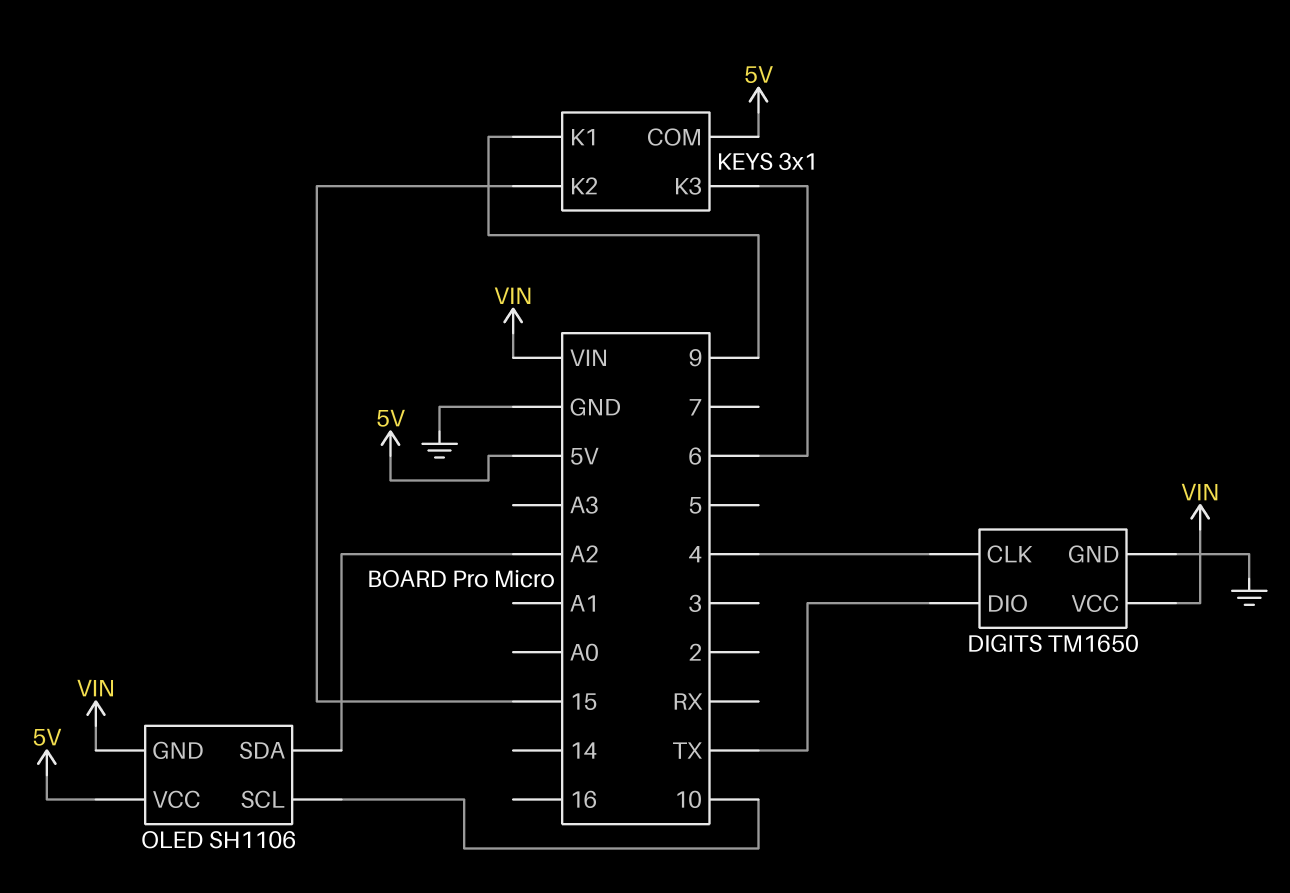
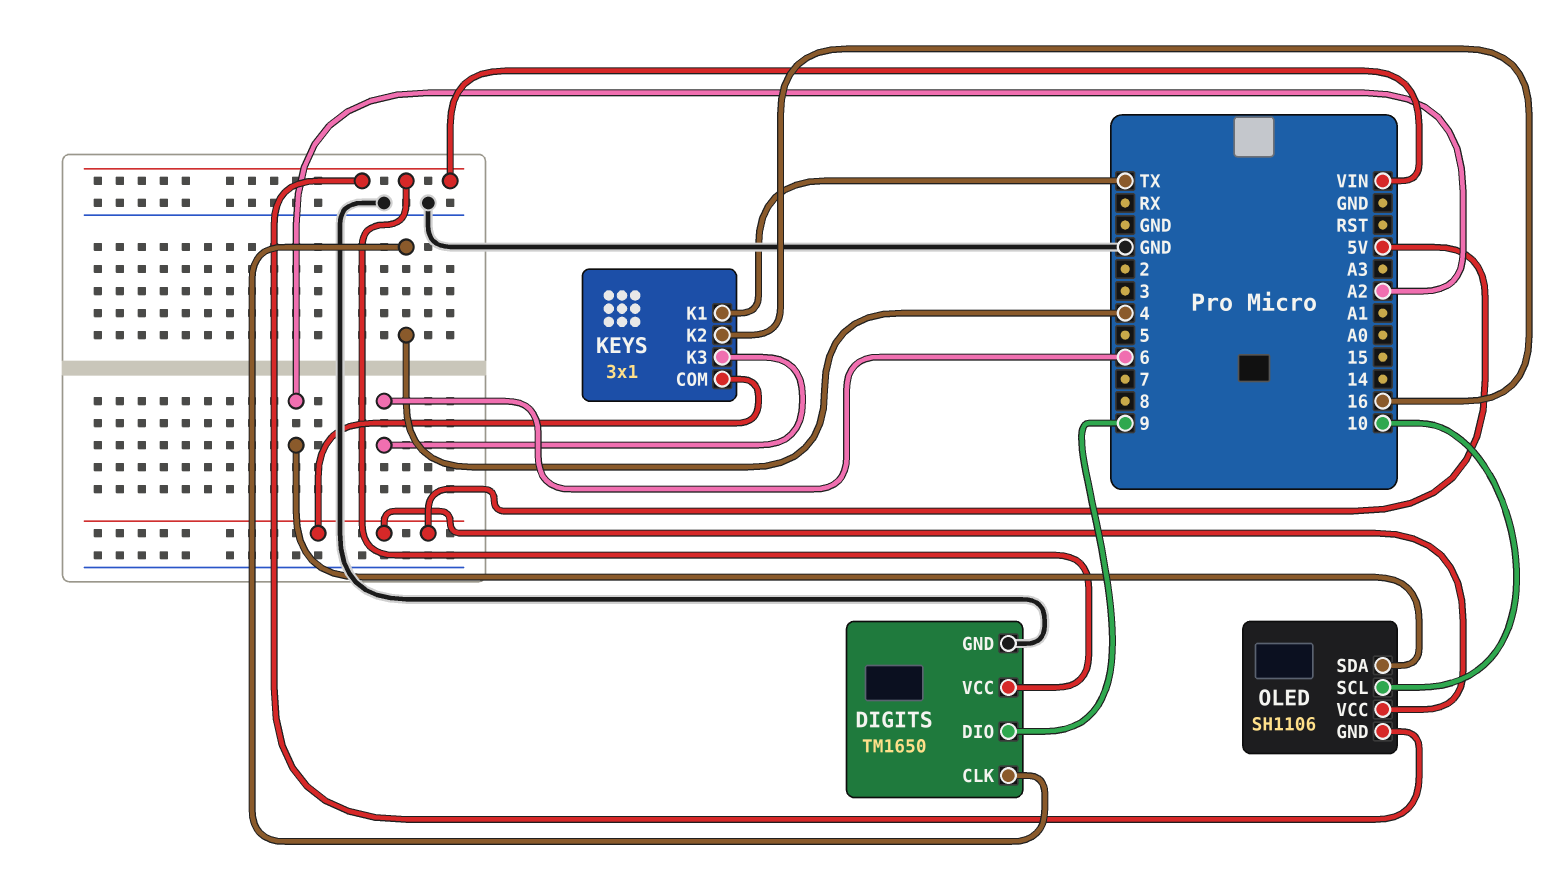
DIGITS pin DIO: TX -> 9
KEYS pin K1: 9 -> TX
KEYS pin K2: 15 -> 16

